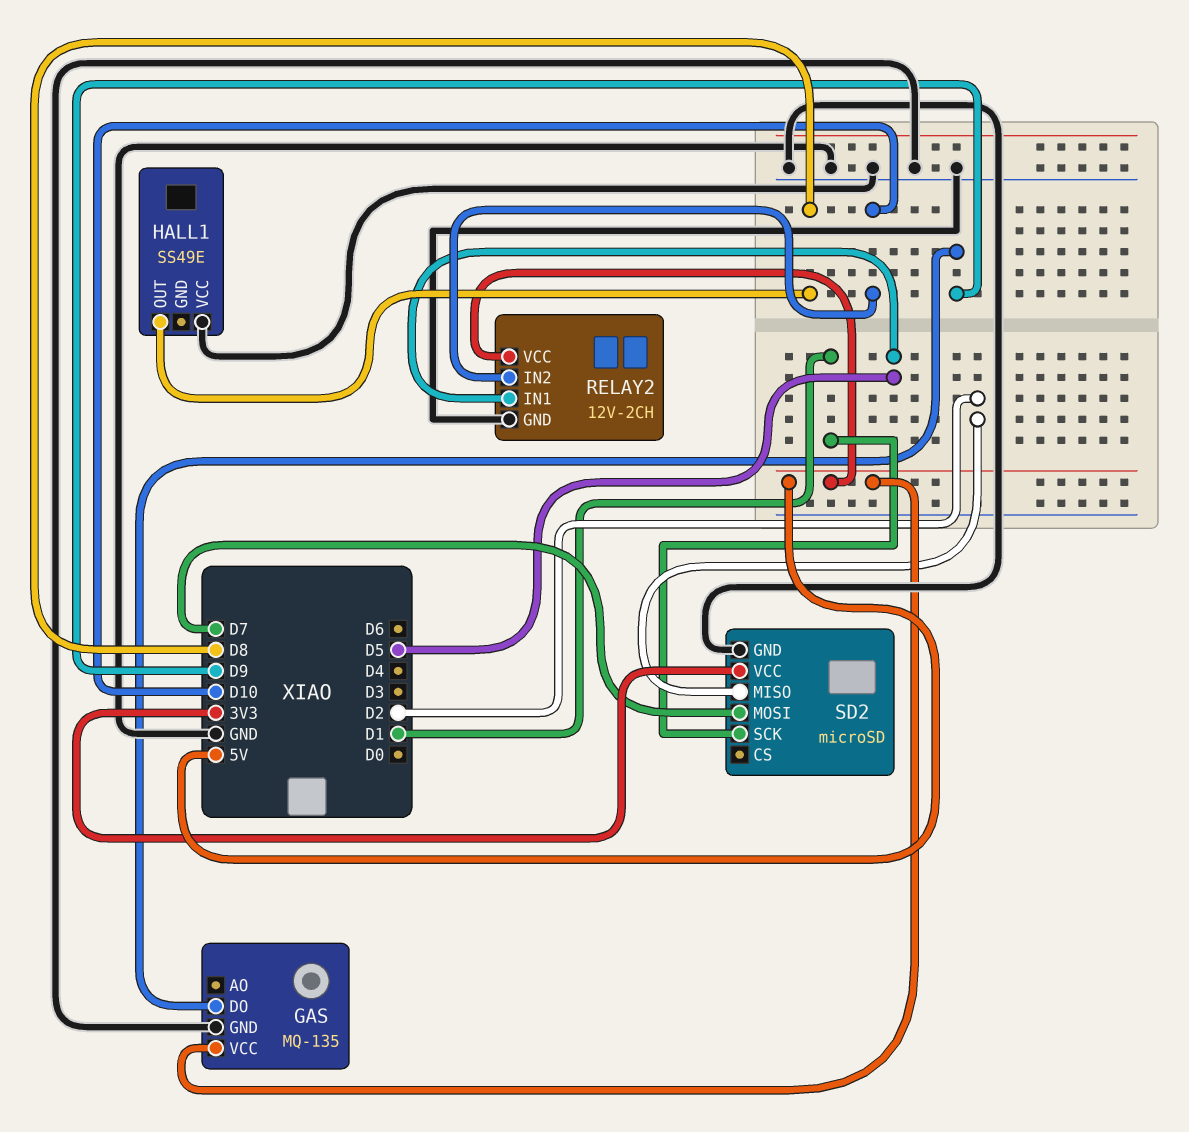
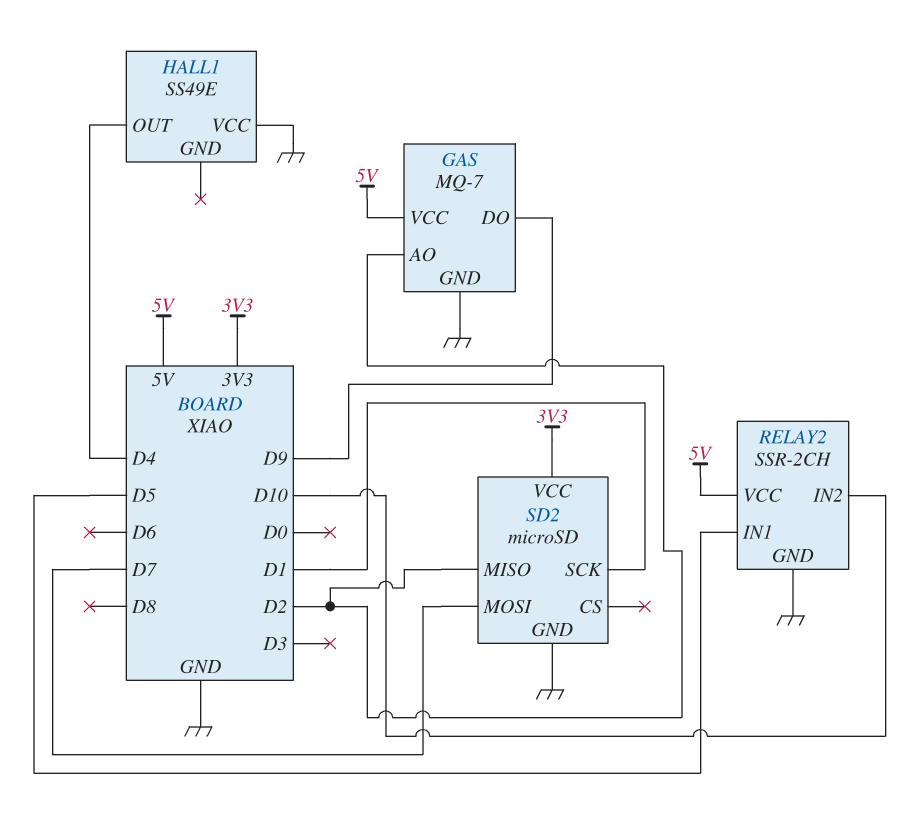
GAS: MQ-135 -> MQ-7
GAS pin AO: none -> D2
HALL1 pin OUT: D8 -> D4
RELAY2: 12V-2CH -> SSR-2CH

